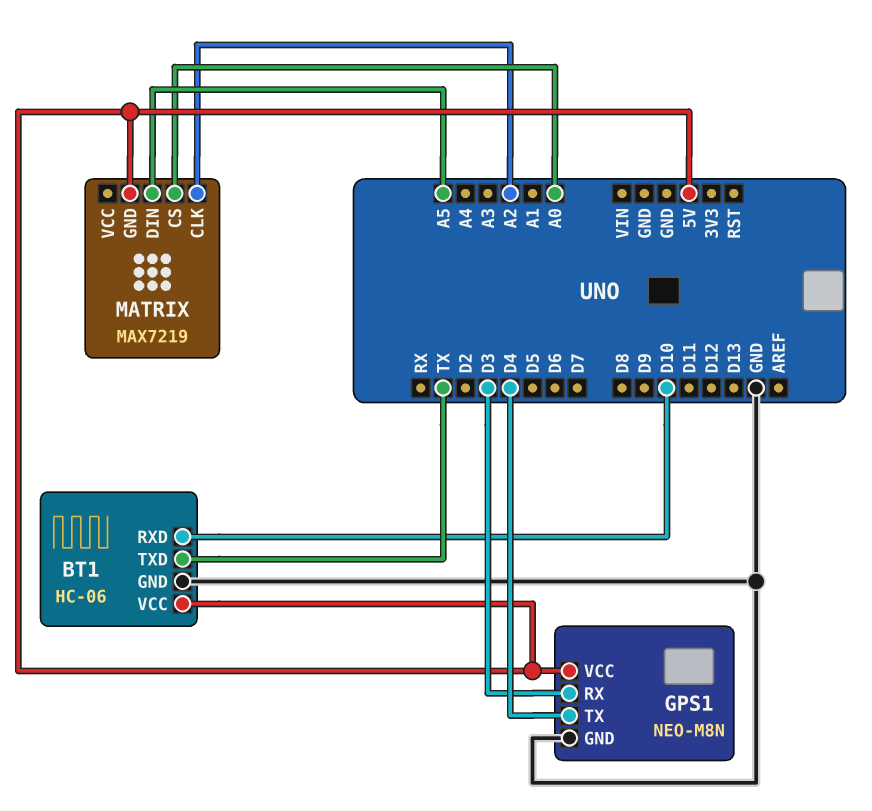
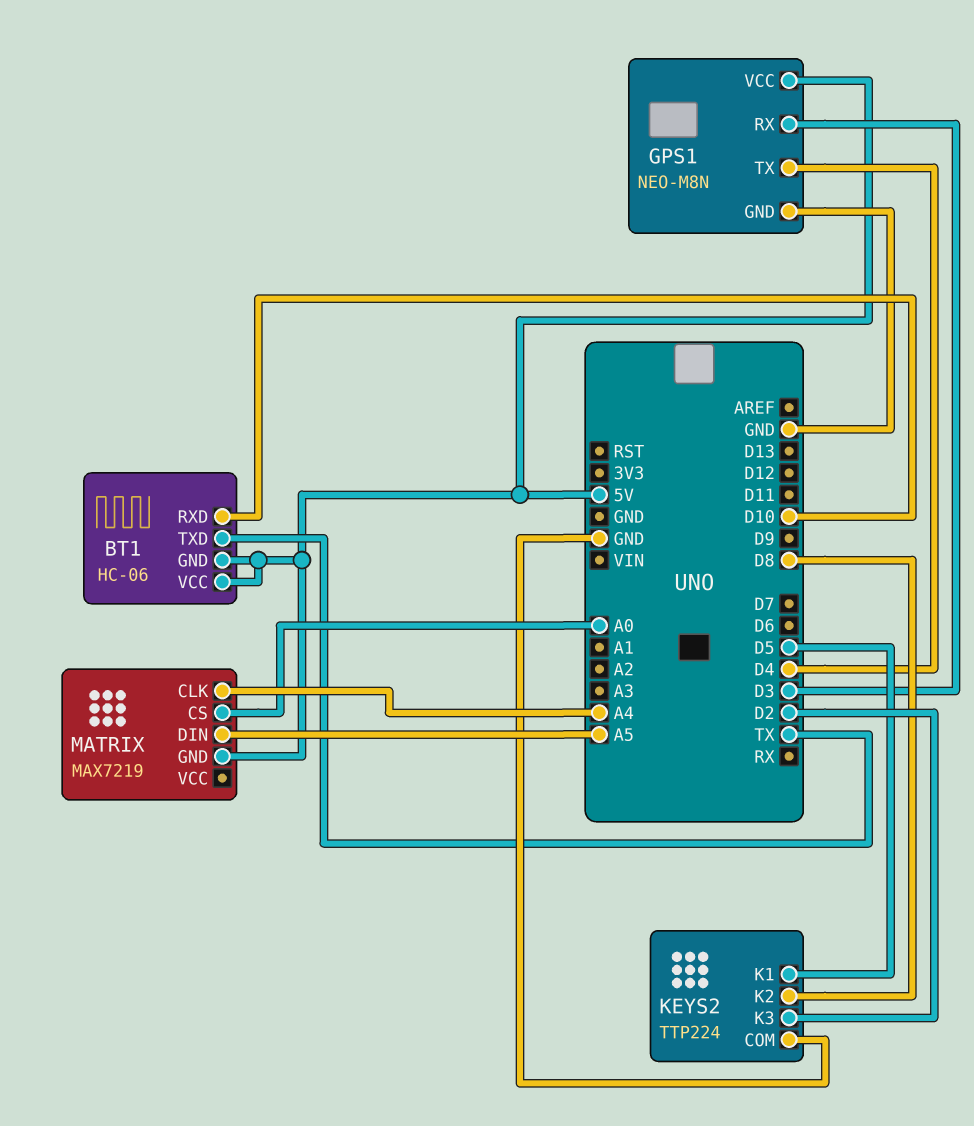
BT1 pin GND: GND -> 5V
KEYS2: none -> TTP224
KEYS2 pin COM: none -> GND
KEYS2 pin K1: none -> D5
KEYS2 pin K2: none -> D8
KEYS2 pin K3: none -> D2
MATRIX pin CLK: A2 -> A4

